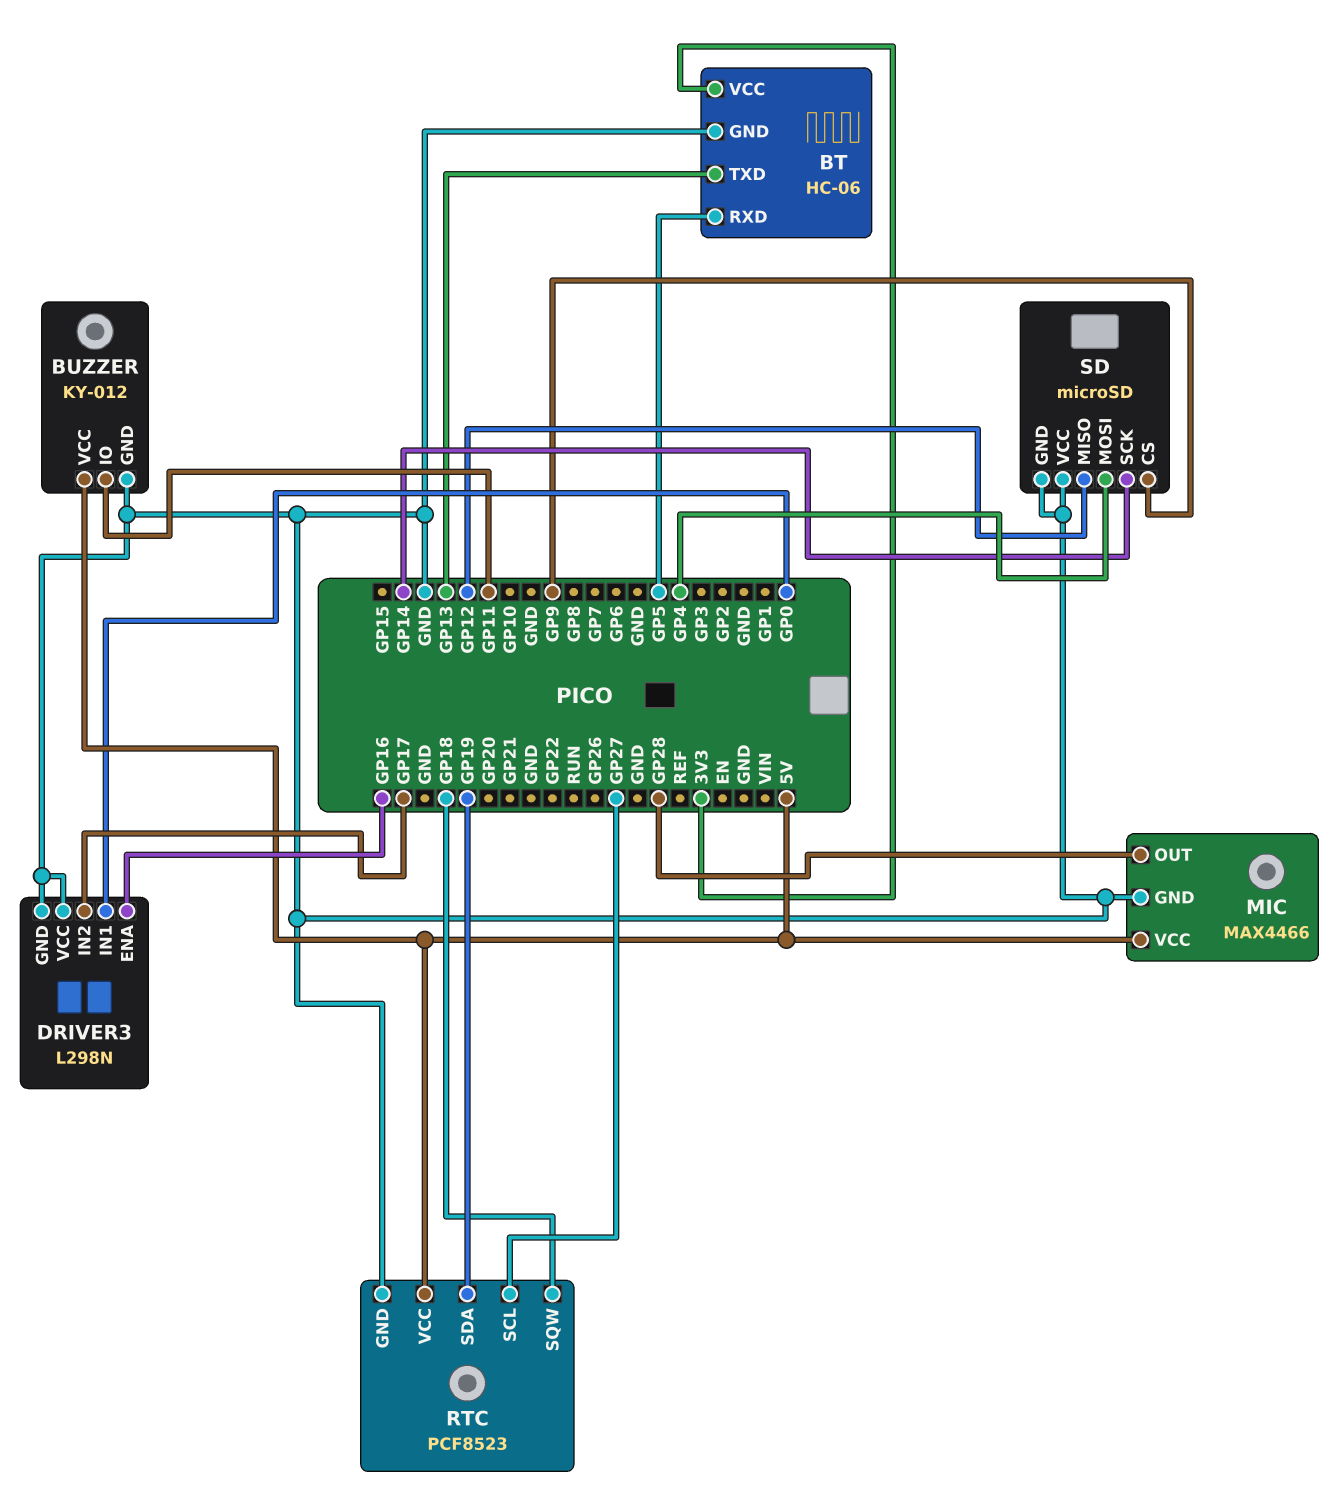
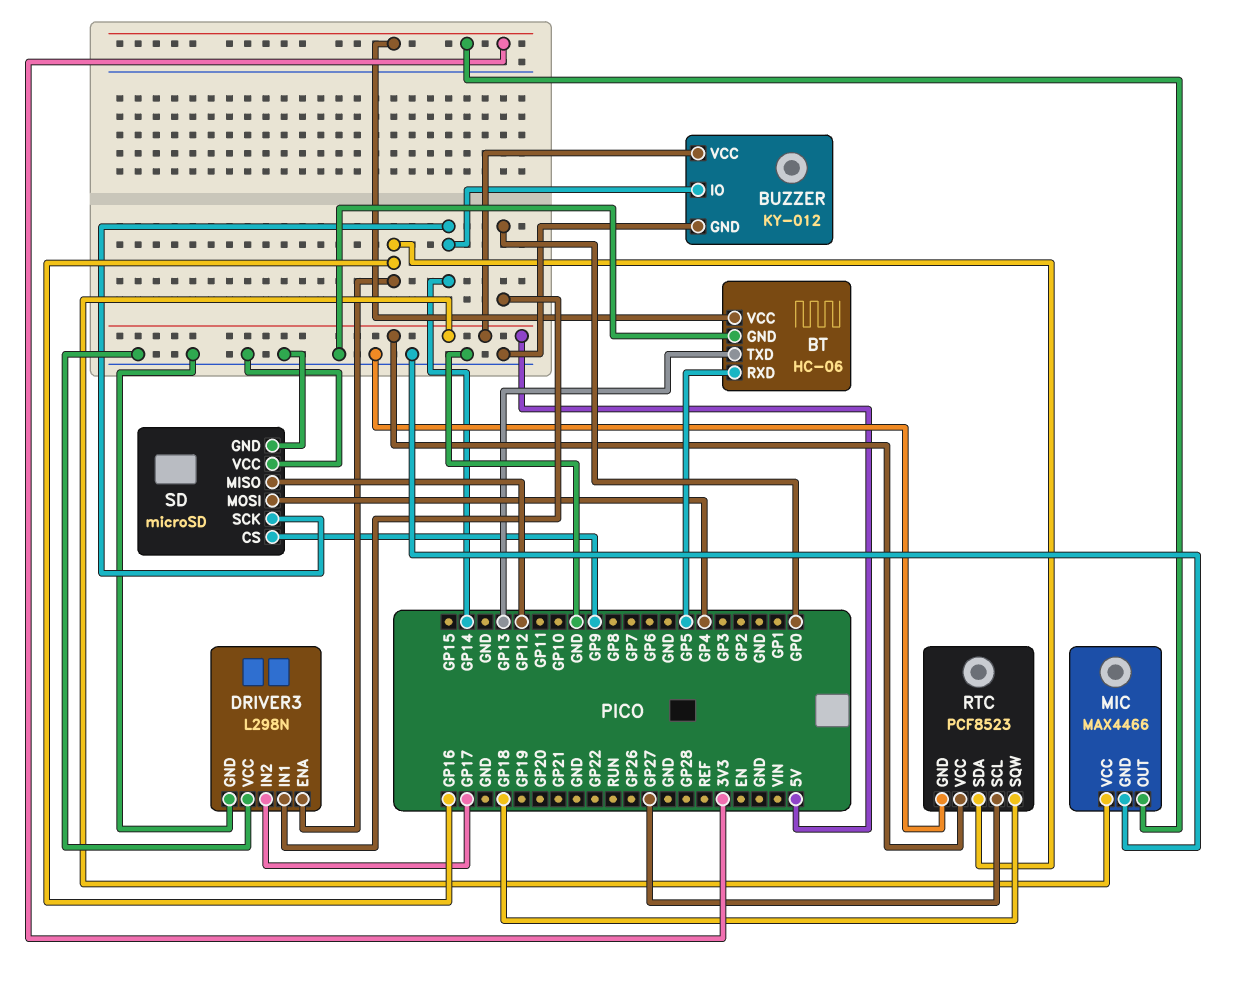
BUZZER pin IO: GP11 -> GP14
MIC pin OUT: GP28 -> 3V3
RTC pin SDA: GP19 -> GP16

